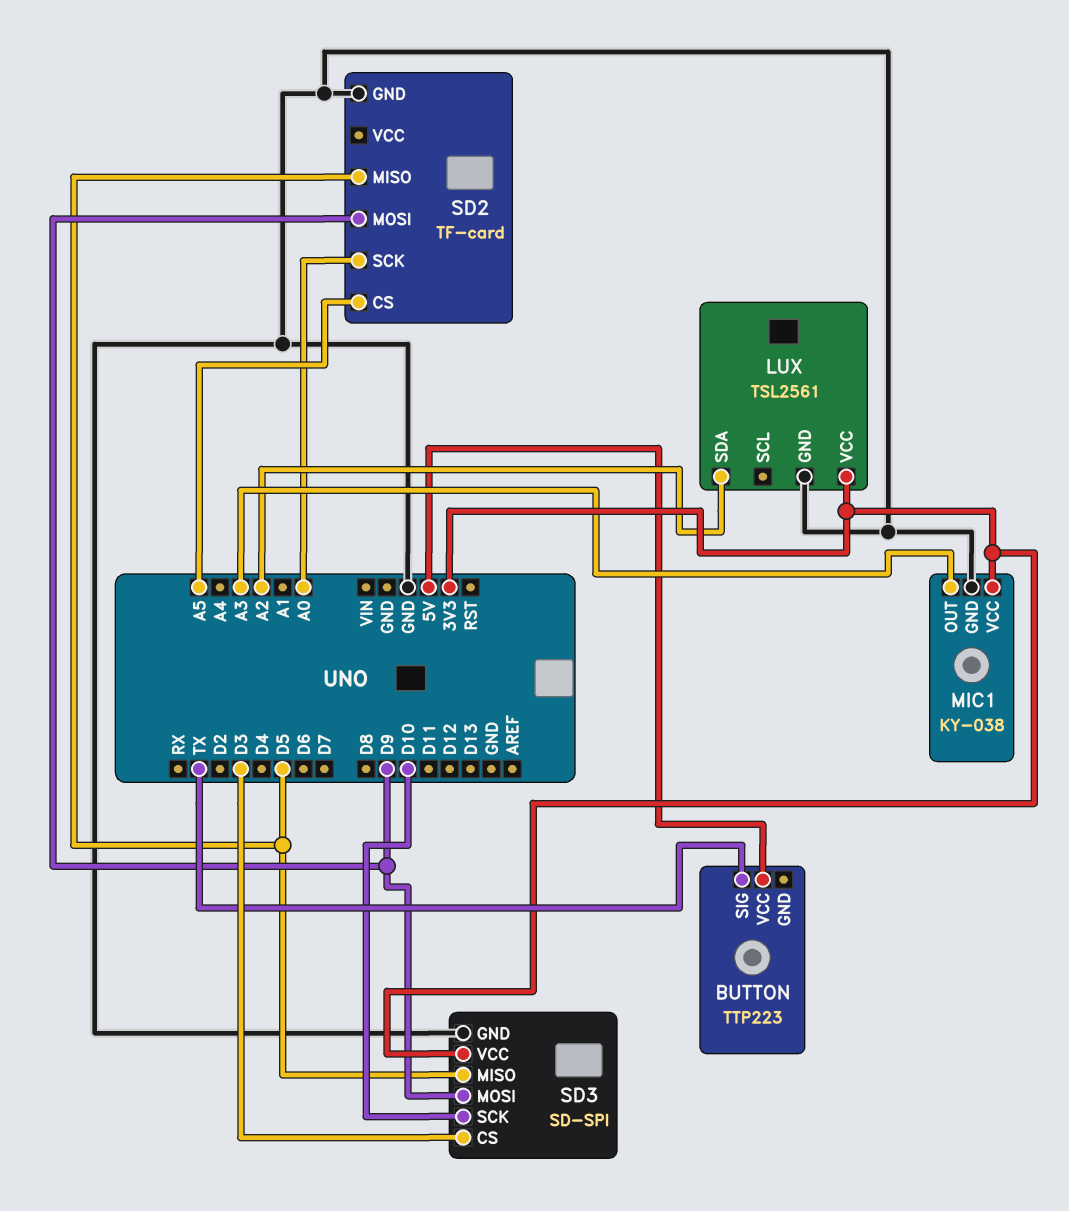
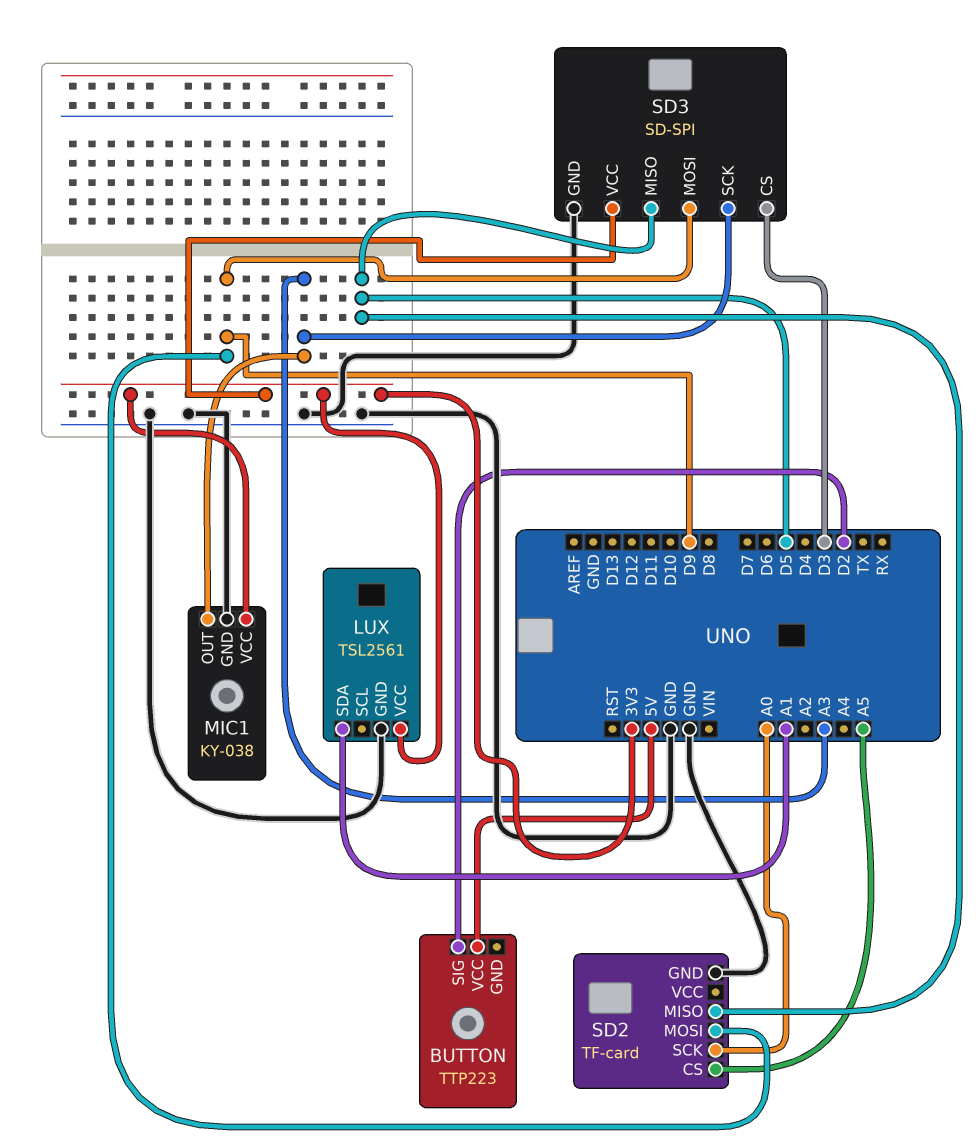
BUTTON pin SIG: TX -> D2
LUX pin SDA: A2 -> A1
SD3 pin SCK: D10 -> A3

